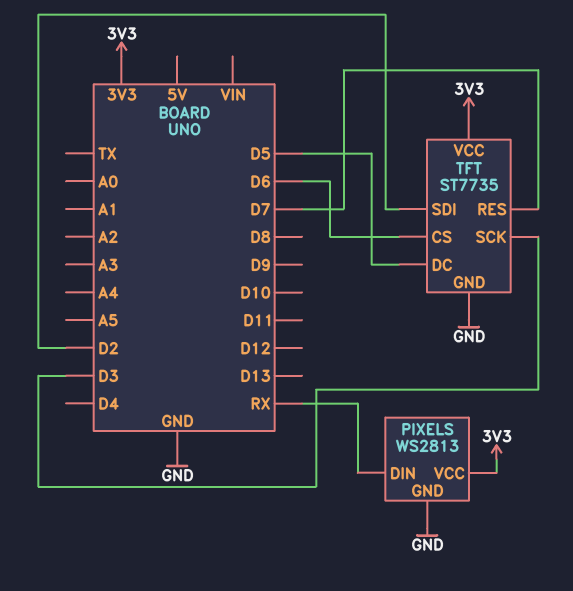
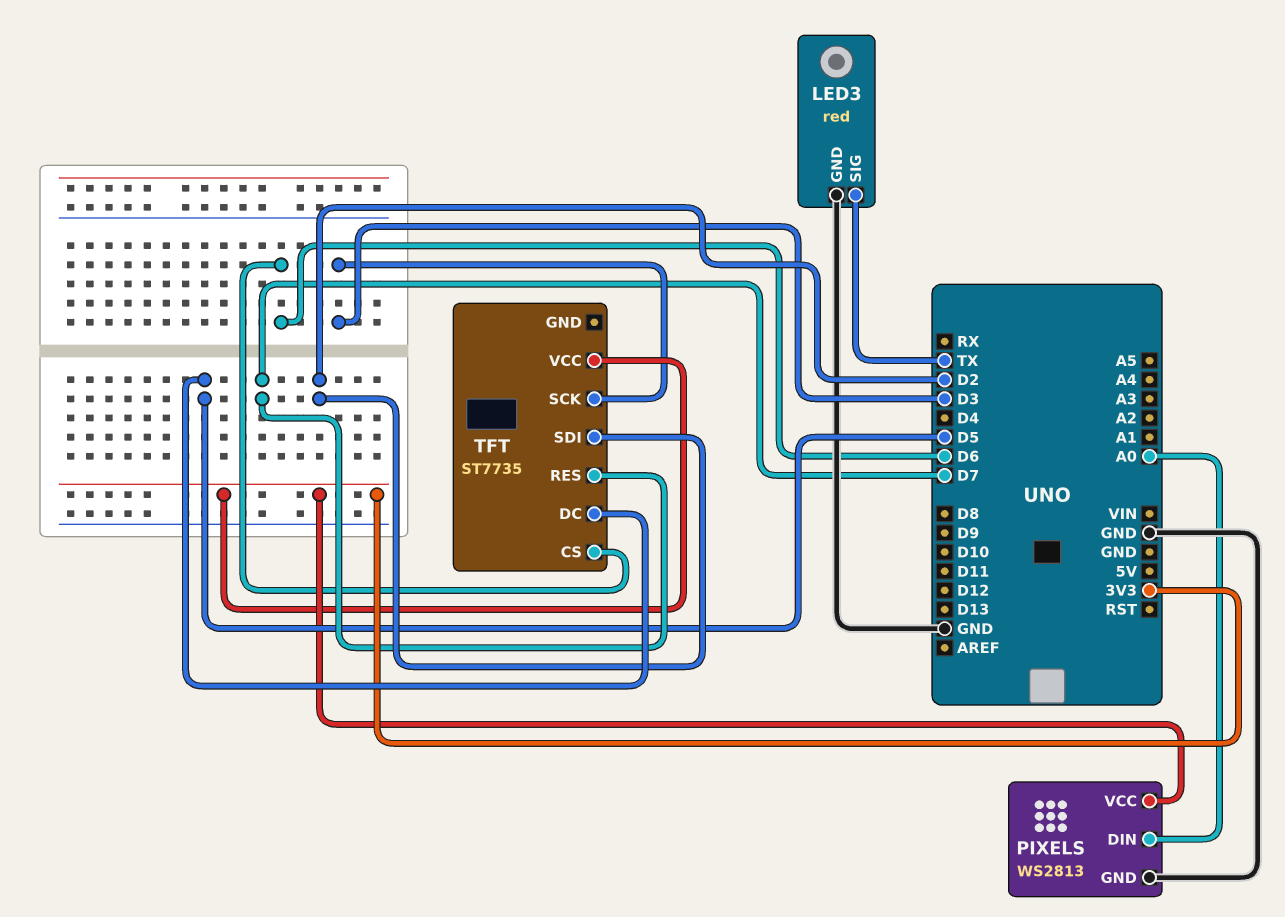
LED3: none -> red
LED3 pin GND: none -> GND
LED3 pin SIG: none -> TX
PIXELS pin DIN: RX -> A0
TFT pin GND: GND -> none

